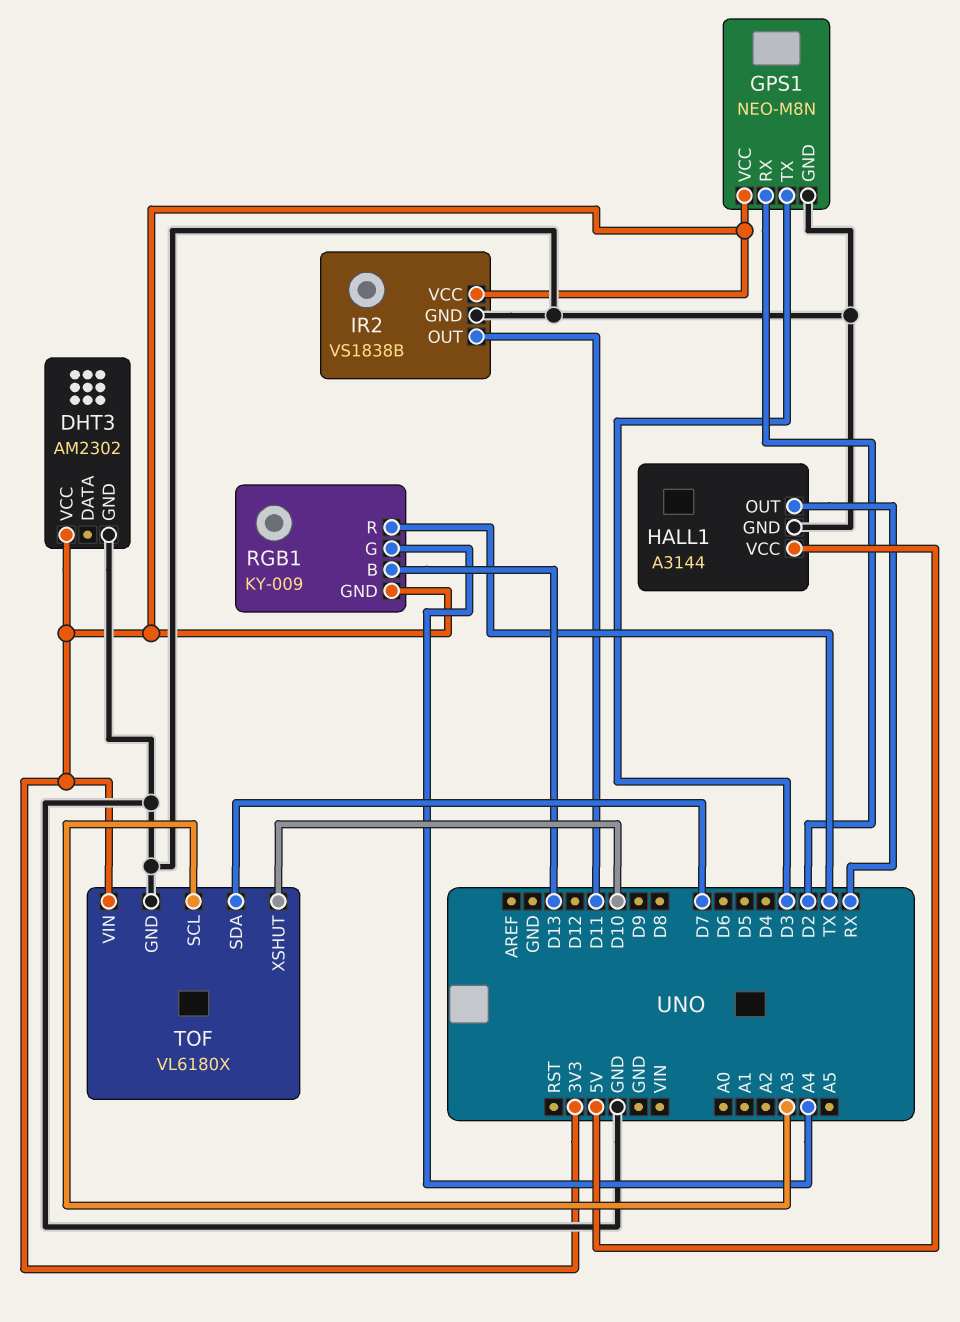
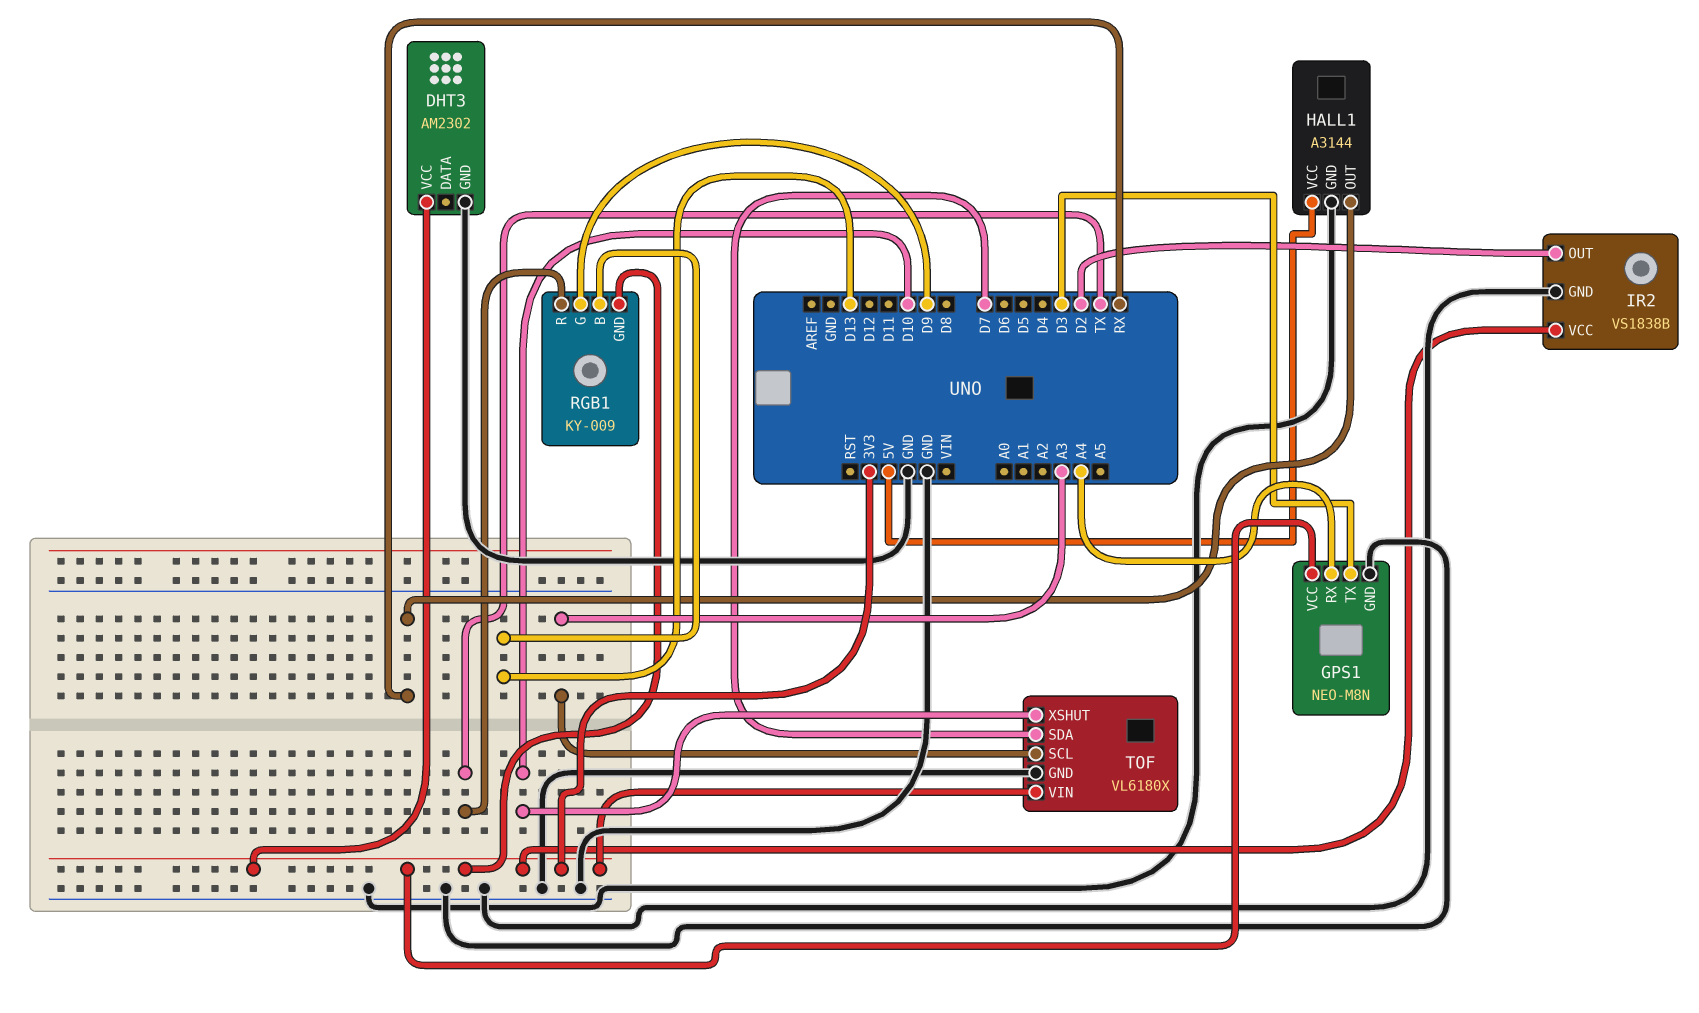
GPS1 pin RX: D2 -> A4
IR2 pin OUT: D11 -> D2
RGB1 pin G: A4 -> D9

